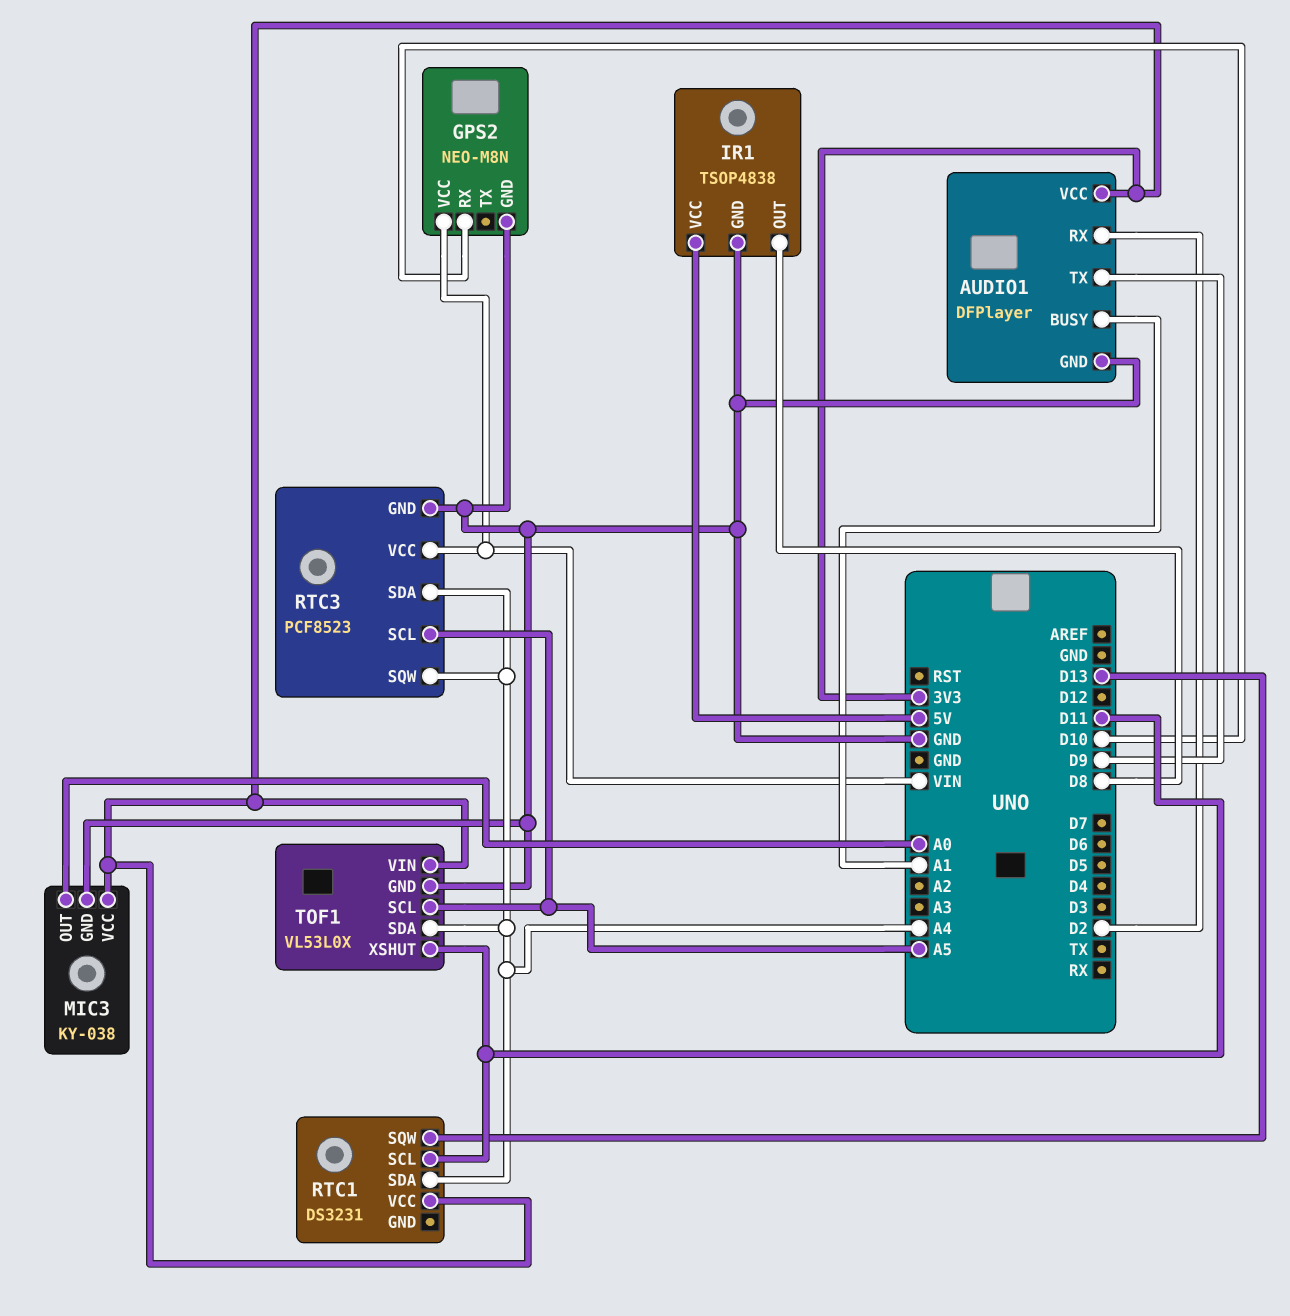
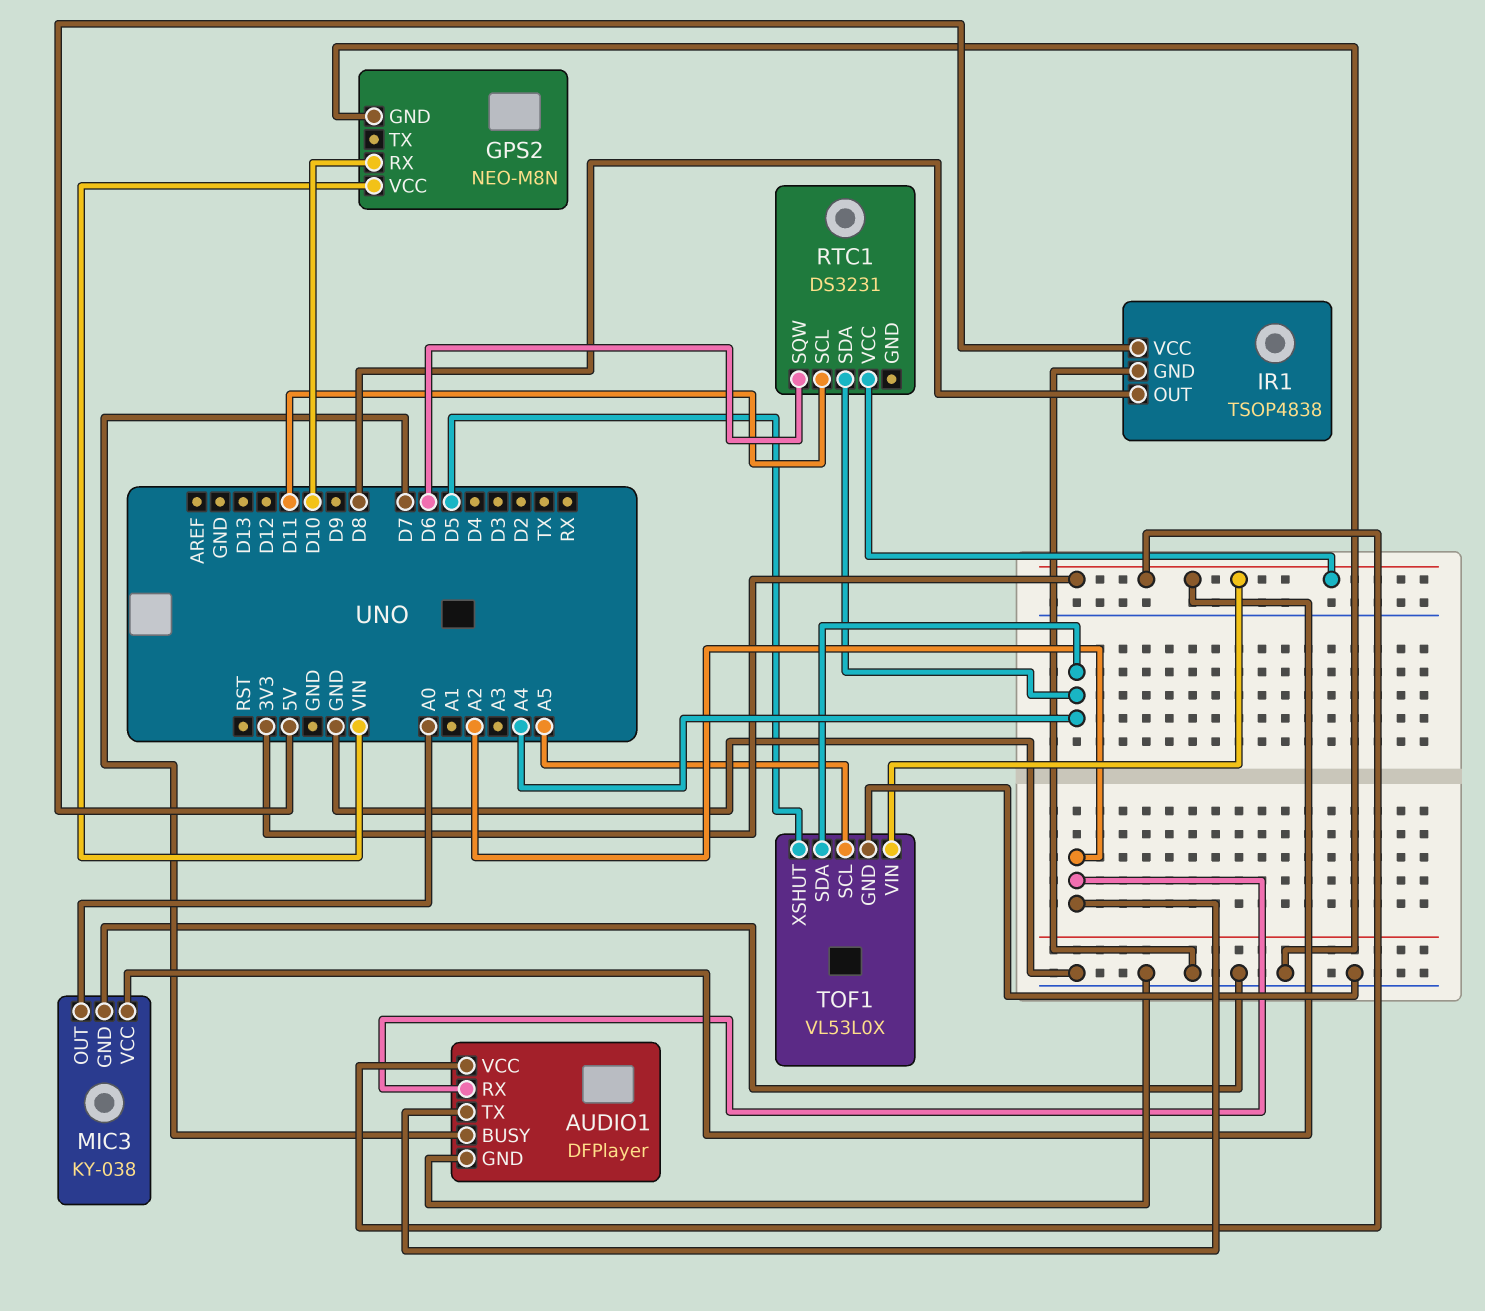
AUDIO1 pin BUSY: A1 -> D7
AUDIO1 pin RX: D2 -> A2
AUDIO1 pin TX: D9 -> A2
RTC1 pin SQW: D13 -> D6
RTC3: PCF8523 -> none
RTC3 pin GND: GND -> none
RTC3 pin SCL: A5 -> none
RTC3 pin SDA: A4 -> none
RTC3 pin SQW: A4 -> none
RTC3 pin VCC: VIN -> none
TOF1 pin XSHUT: D11 -> D5

